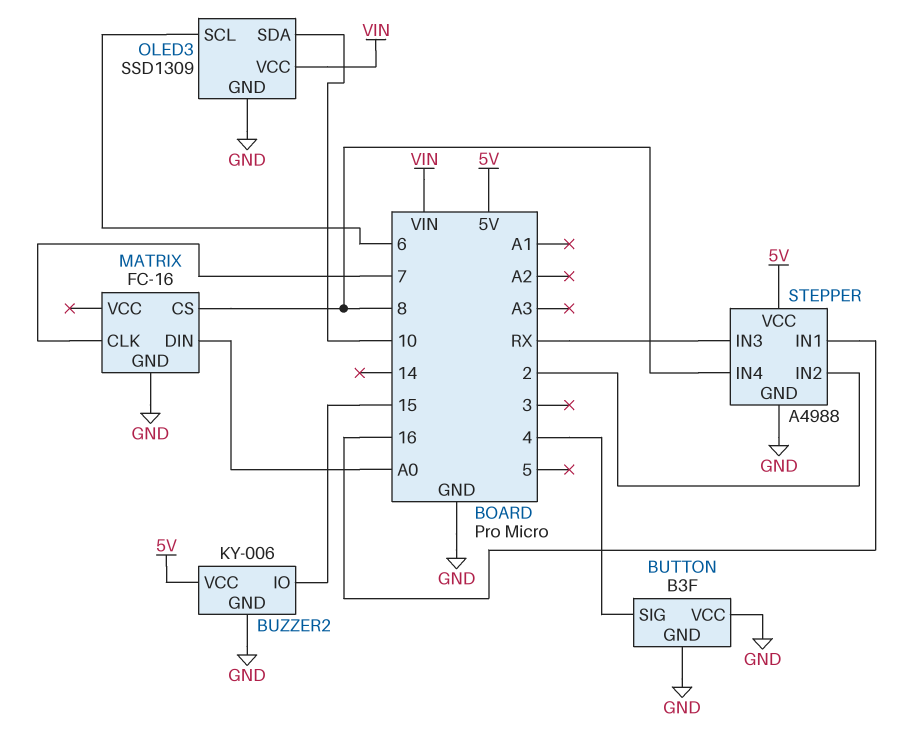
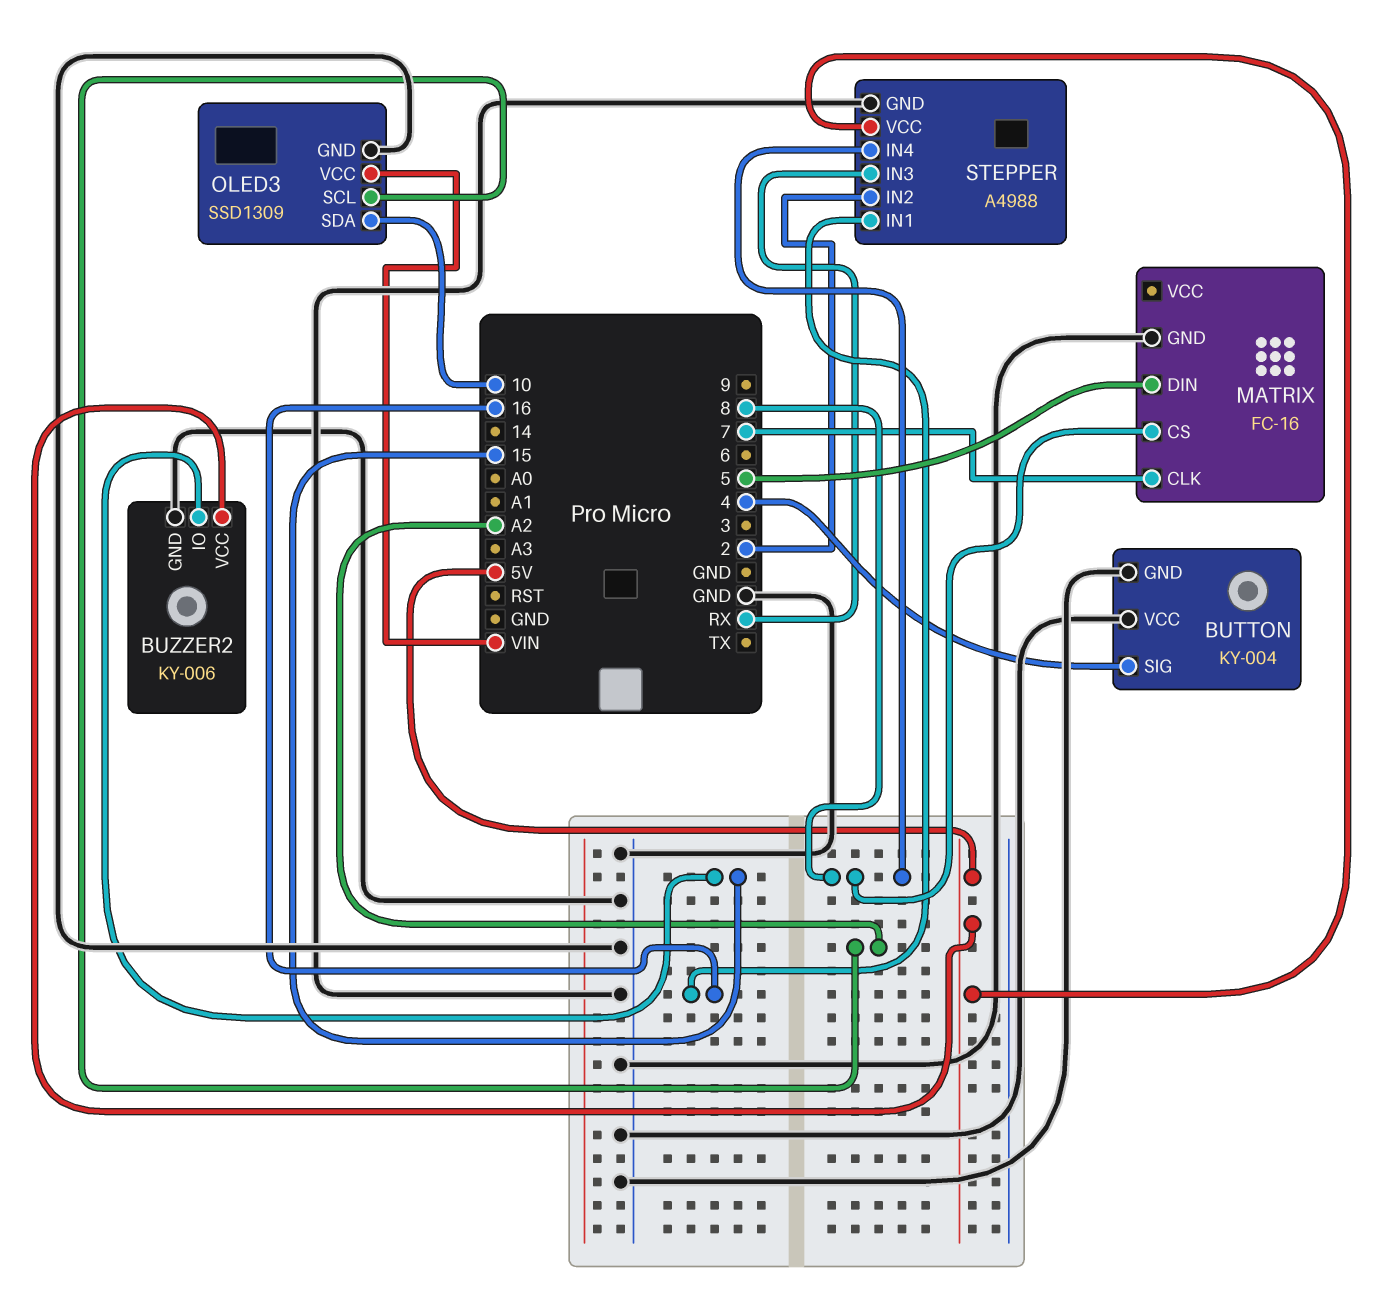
BUTTON: B3F -> KY-004
MATRIX pin DIN: A0 -> 5
OLED3 pin SCL: 6 -> A2

